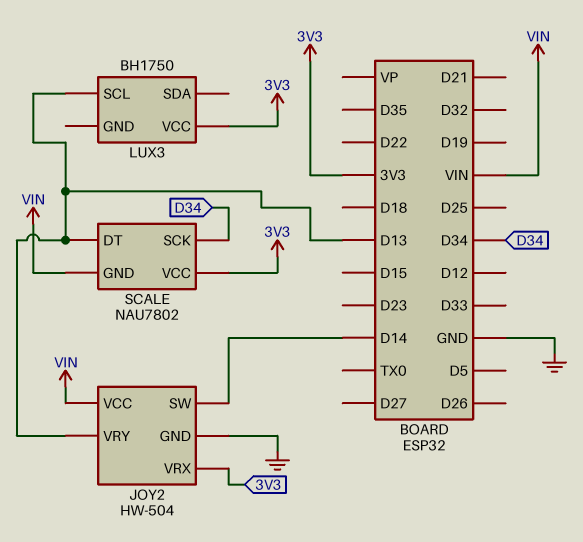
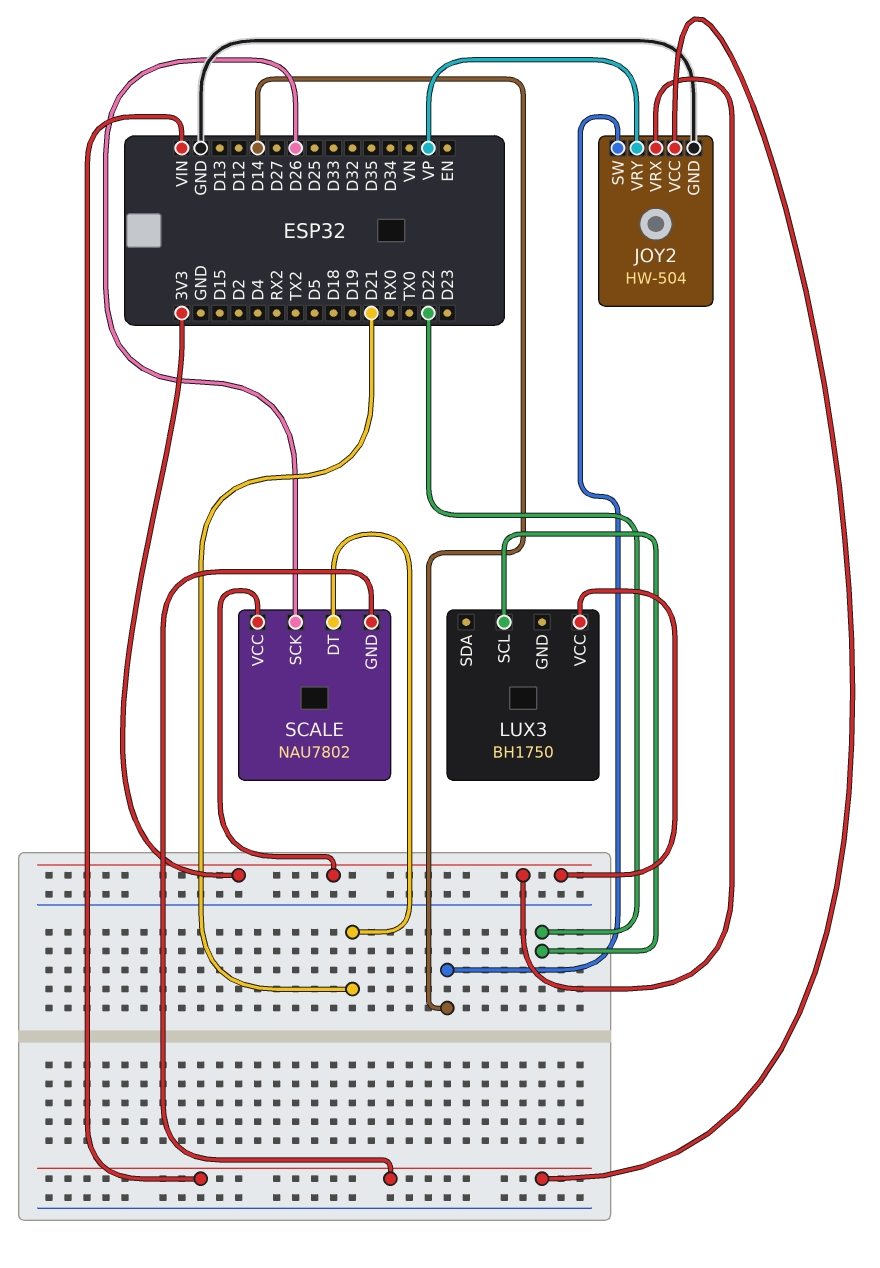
JOY2 pin VRY: D13 -> VP
LUX3 pin SCL: D13 -> D22
SCALE pin DT: D13 -> D21
SCALE pin SCK: D34 -> D26

